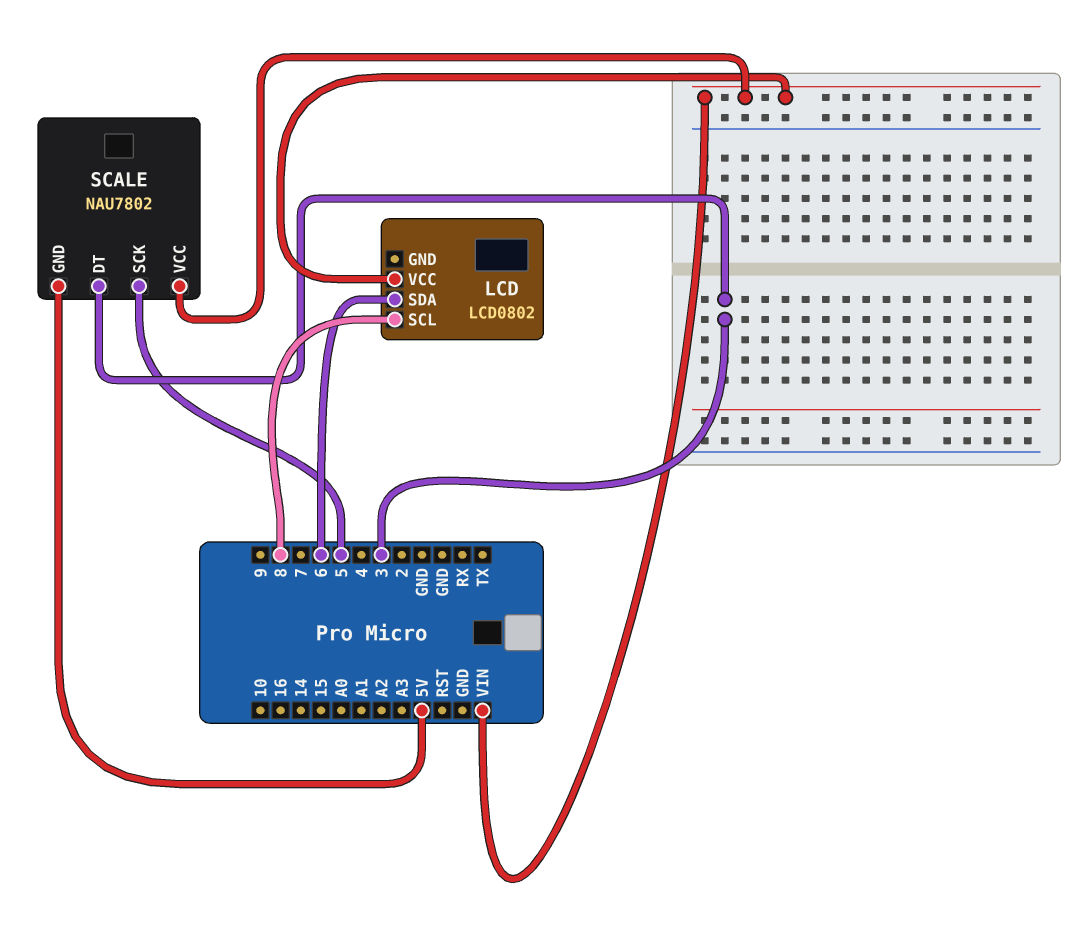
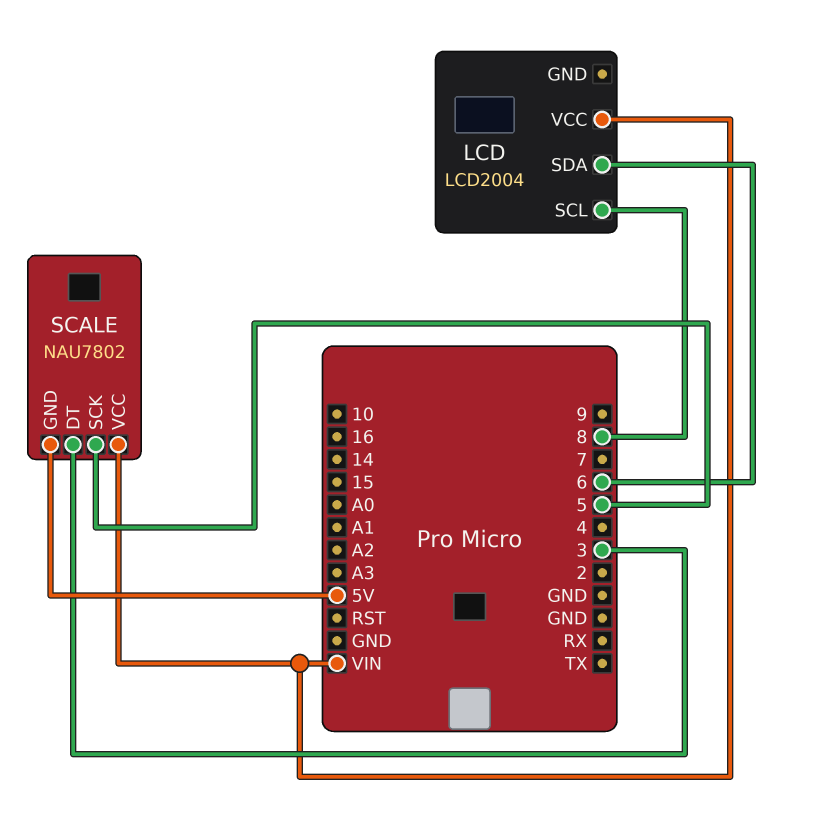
LCD: LCD0802 -> LCD2004

